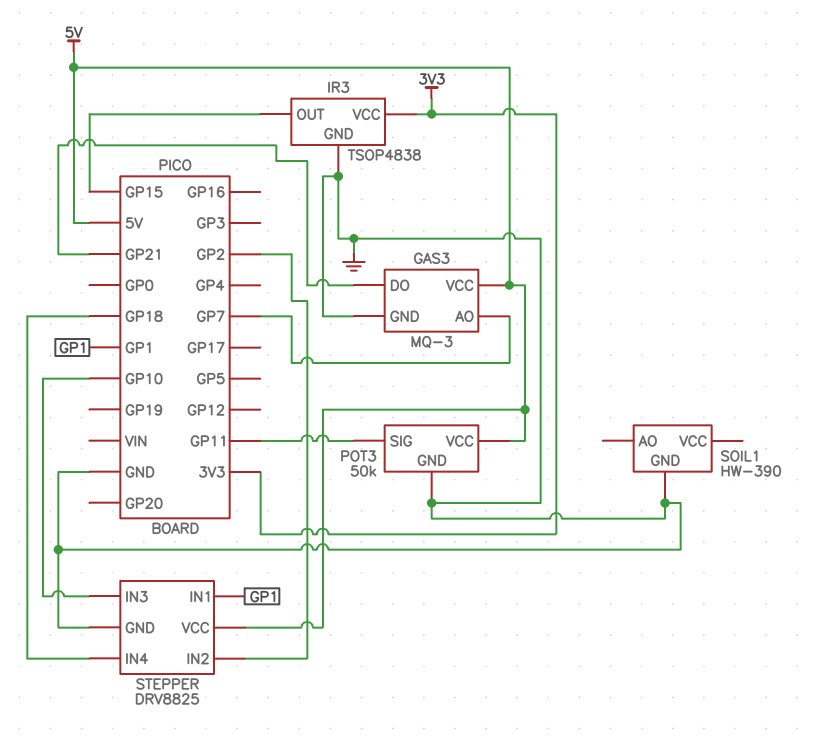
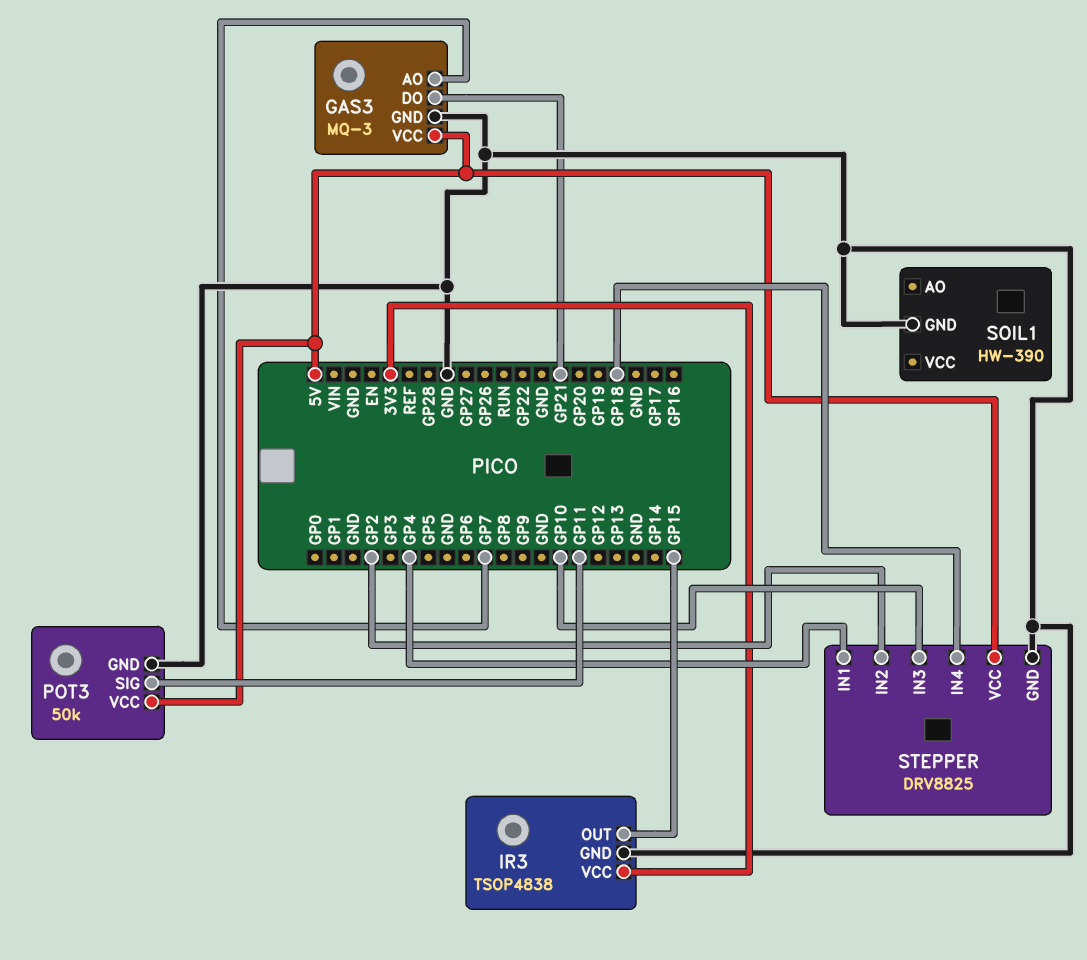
STEPPER pin IN1: GP1 -> GP4

